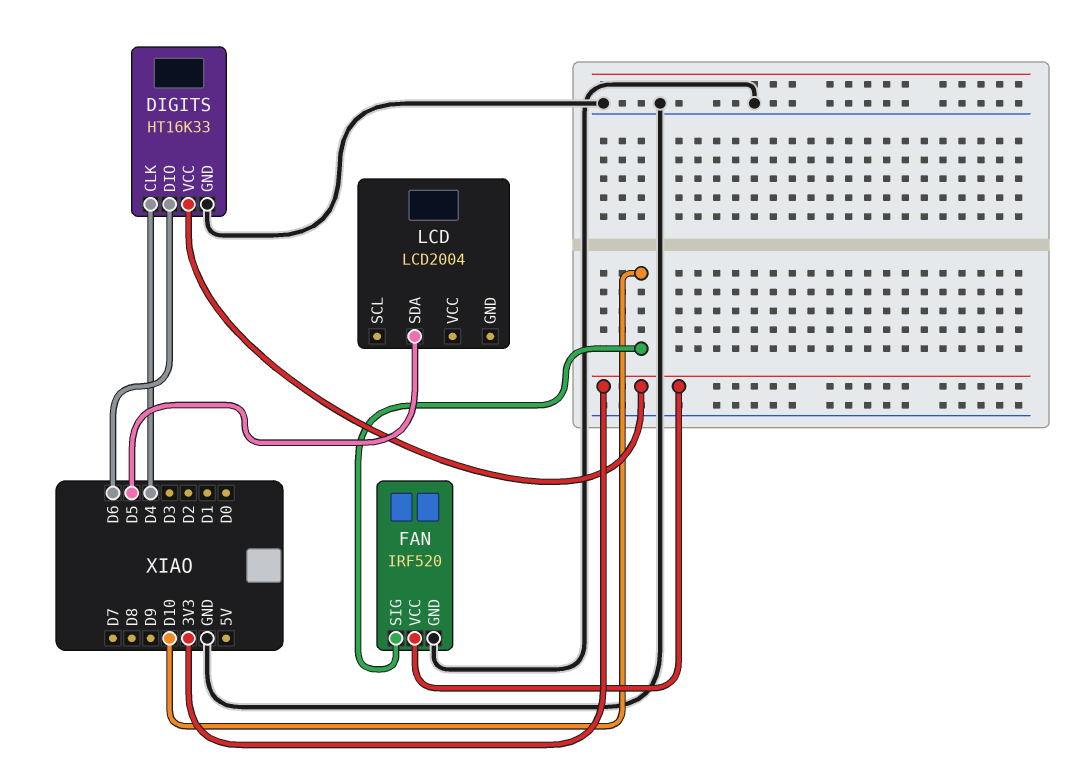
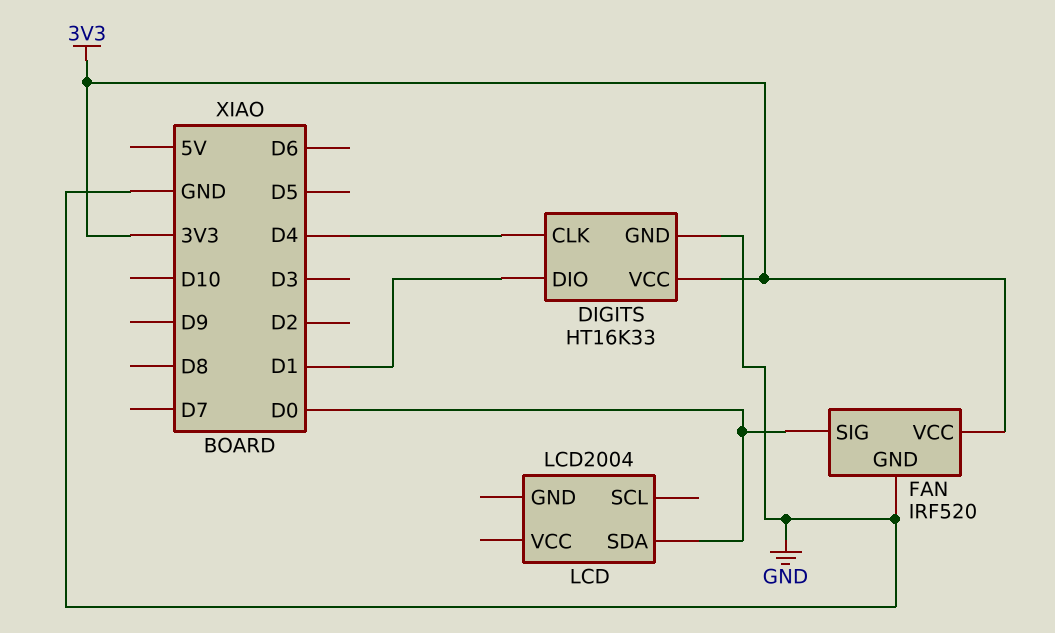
DIGITS pin DIO: D6 -> D1
FAN pin SIG: D10 -> D0
LCD pin SDA: D5 -> D0

